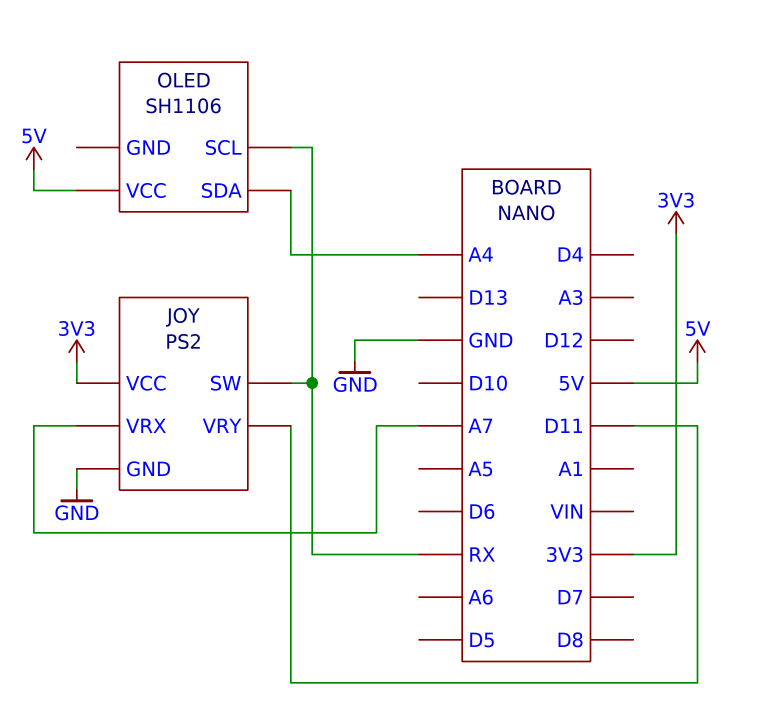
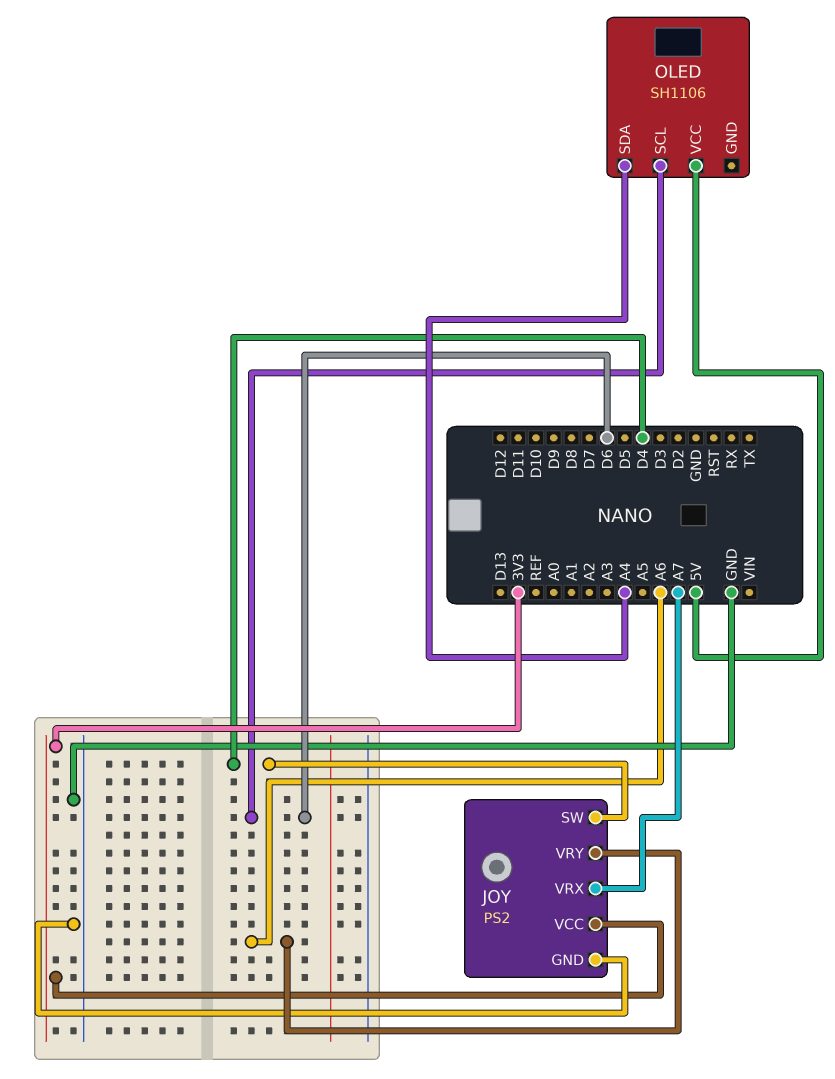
JOY pin SW: RX -> D4
JOY pin VRY: D11 -> A6
OLED pin SCL: RX -> D6

